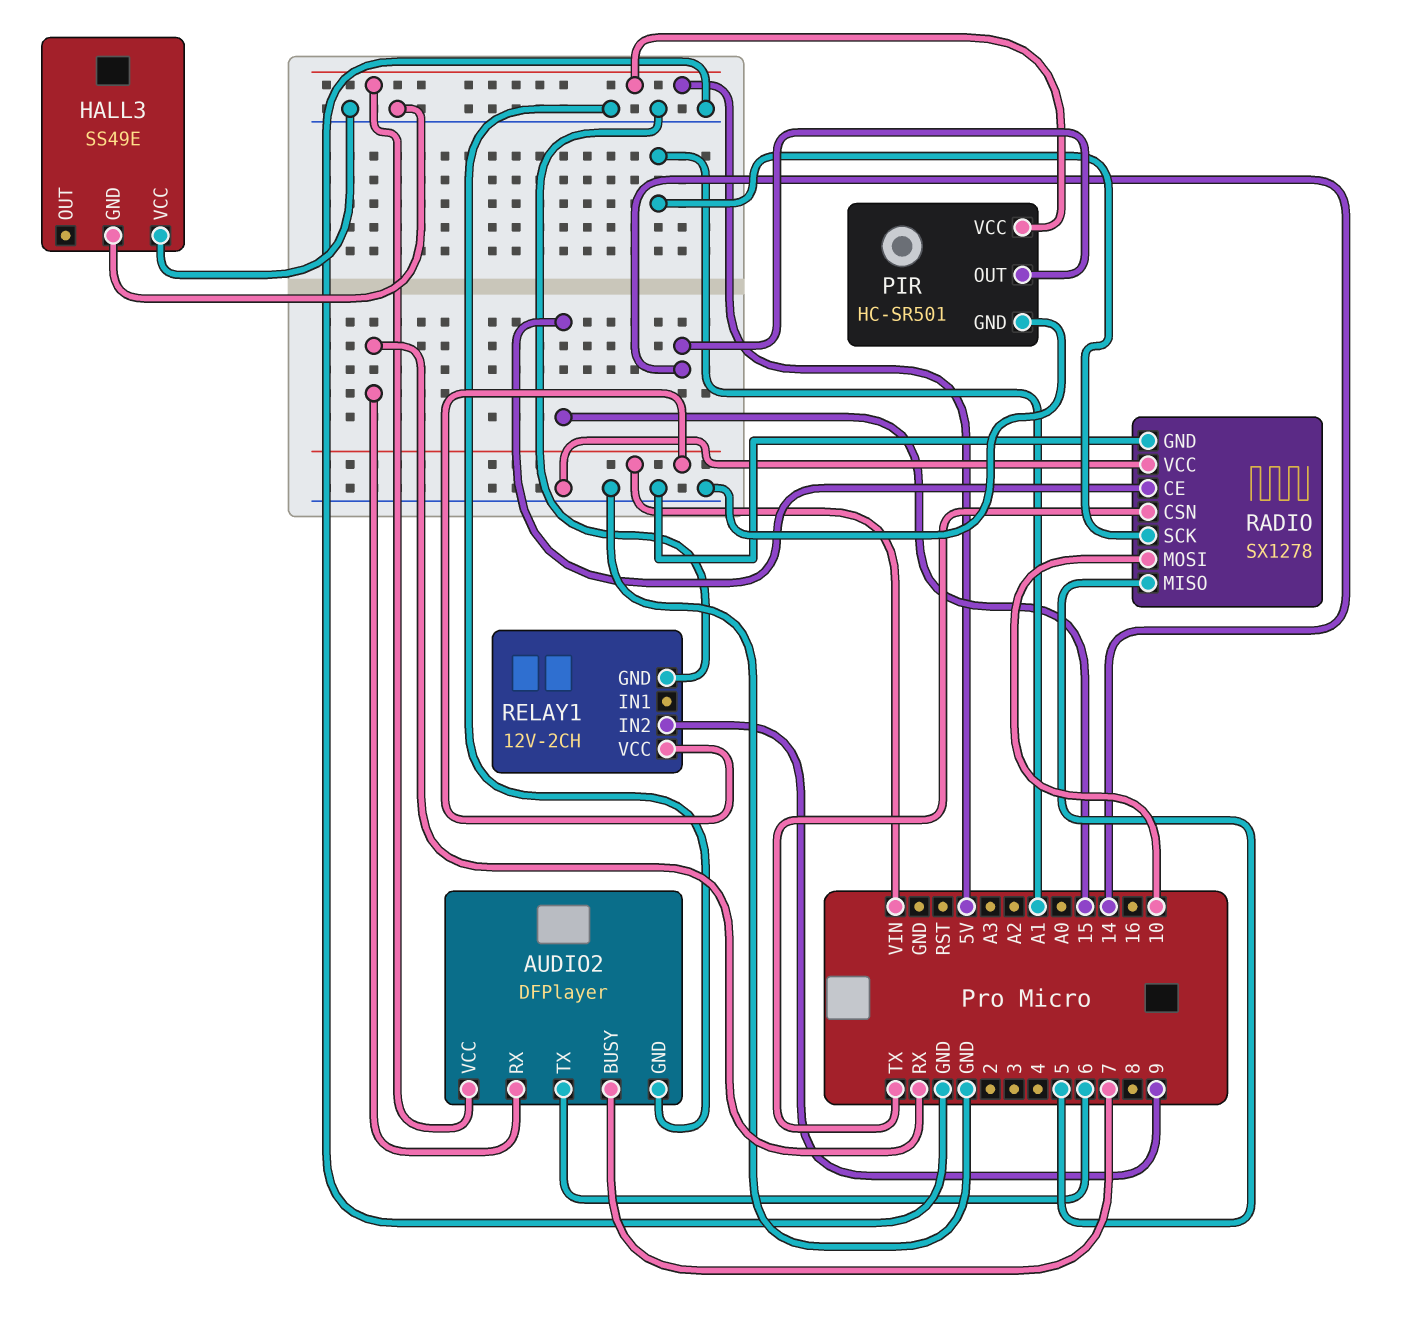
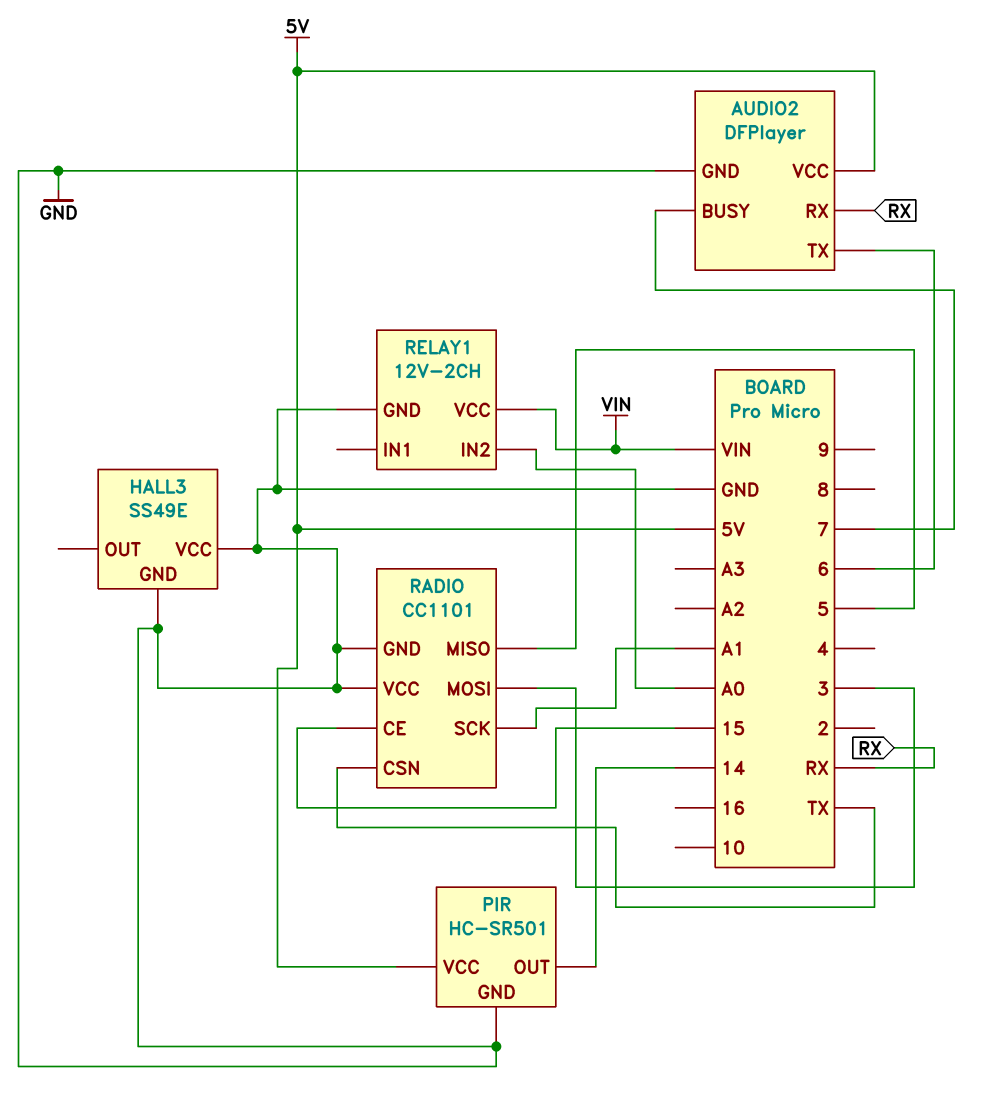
RADIO: SX1278 -> CC1101
RADIO pin MOSI: 10 -> 3
RELAY1 pin IN2: 9 -> A0

